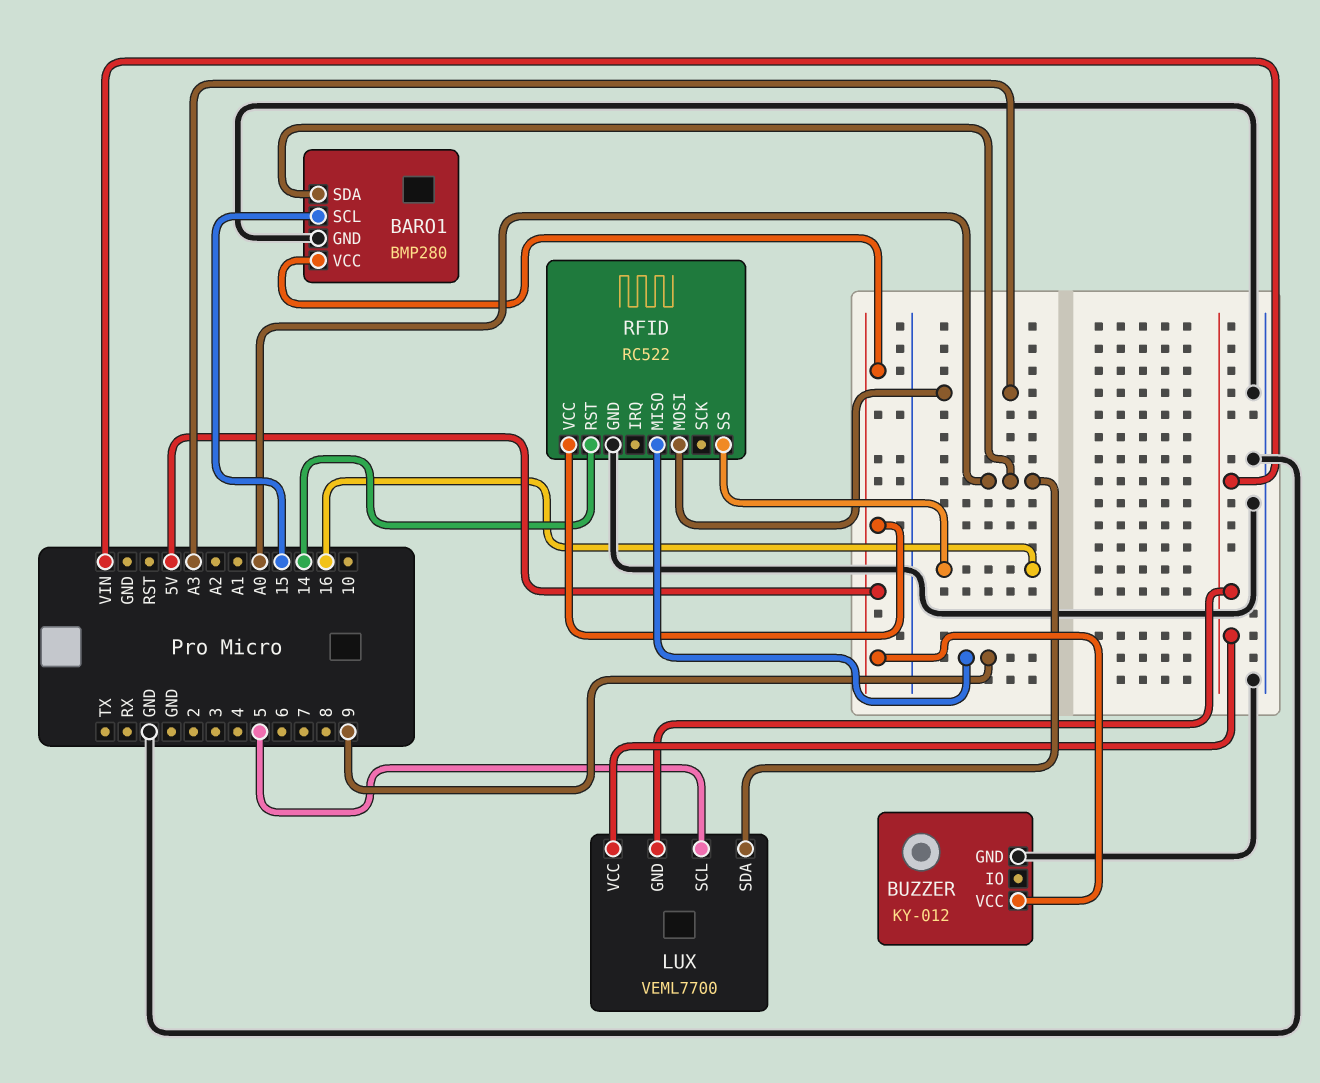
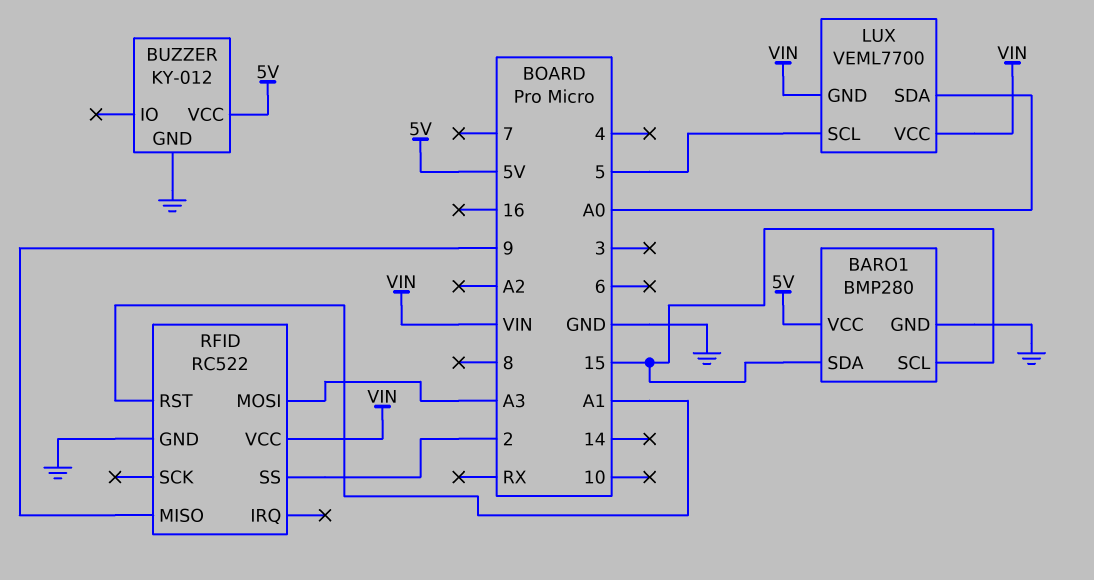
BARO1 pin SDA: A0 -> 15
RFID pin RST: 14 -> A1
RFID pin SS: 16 -> 2
RFID pin VCC: 5V -> VIN

